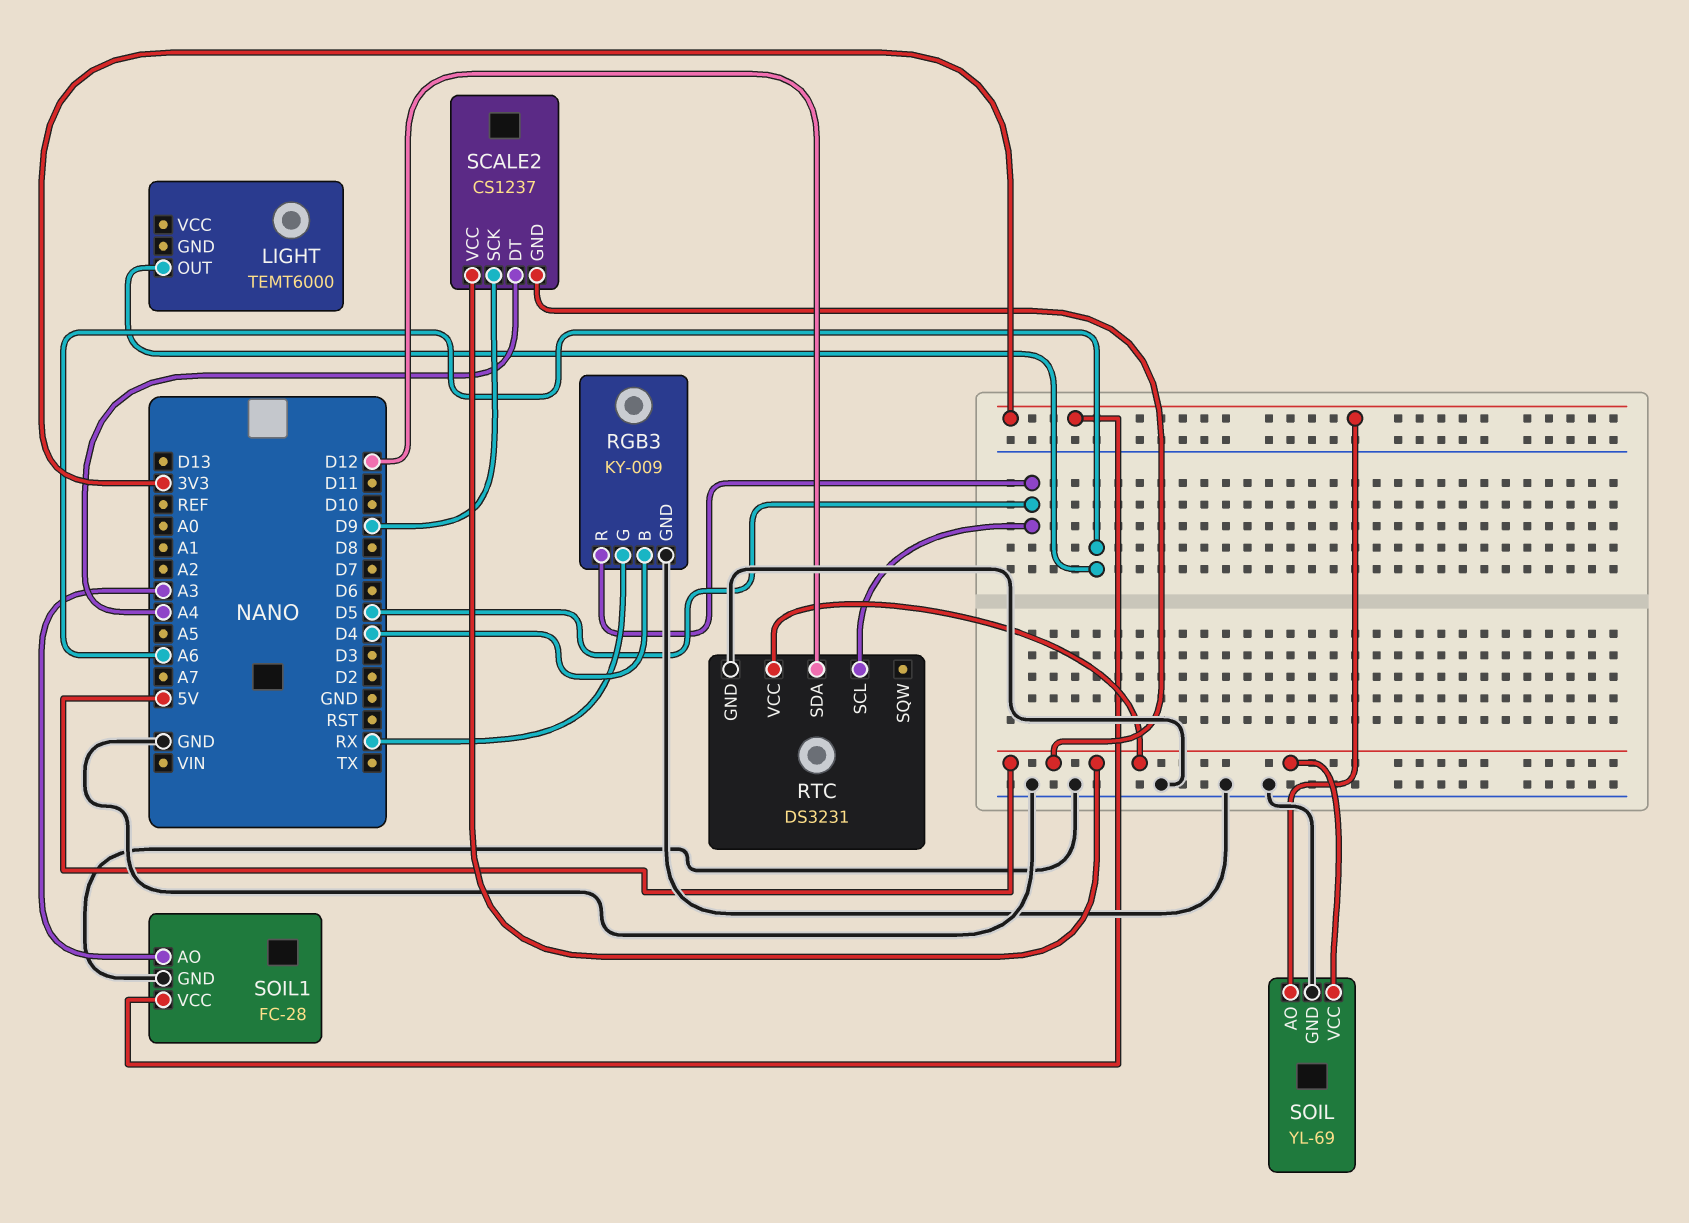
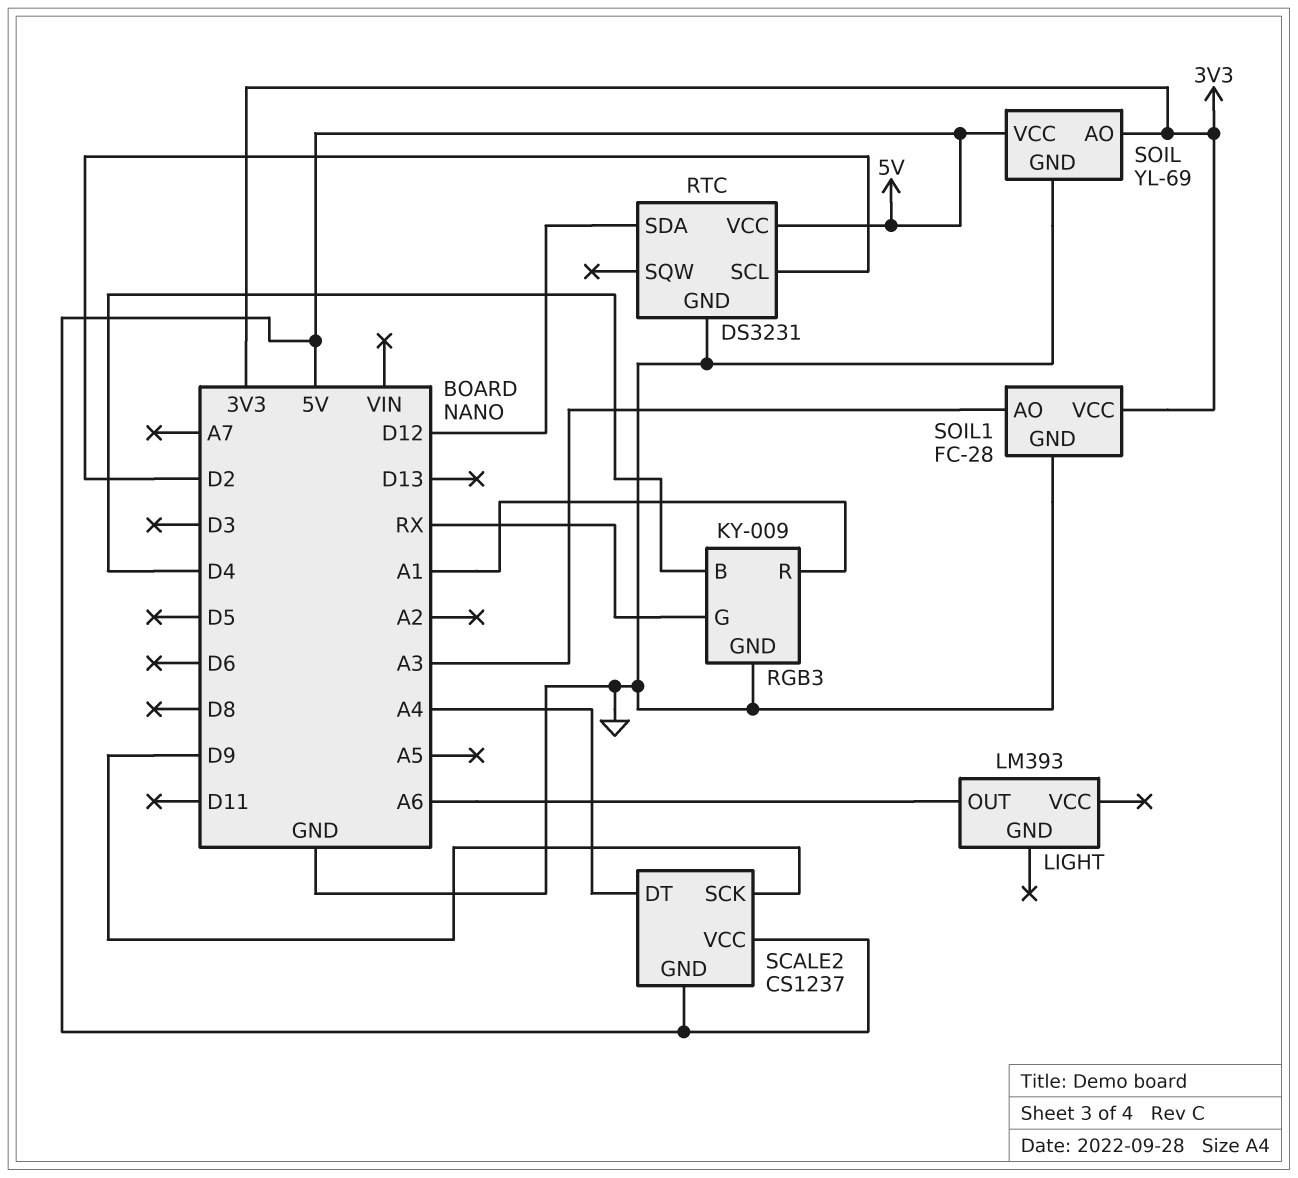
LIGHT: TEMT6000 -> LM393
RGB3 pin R: D5 -> A1
RTC pin SCL: D5 -> D2

